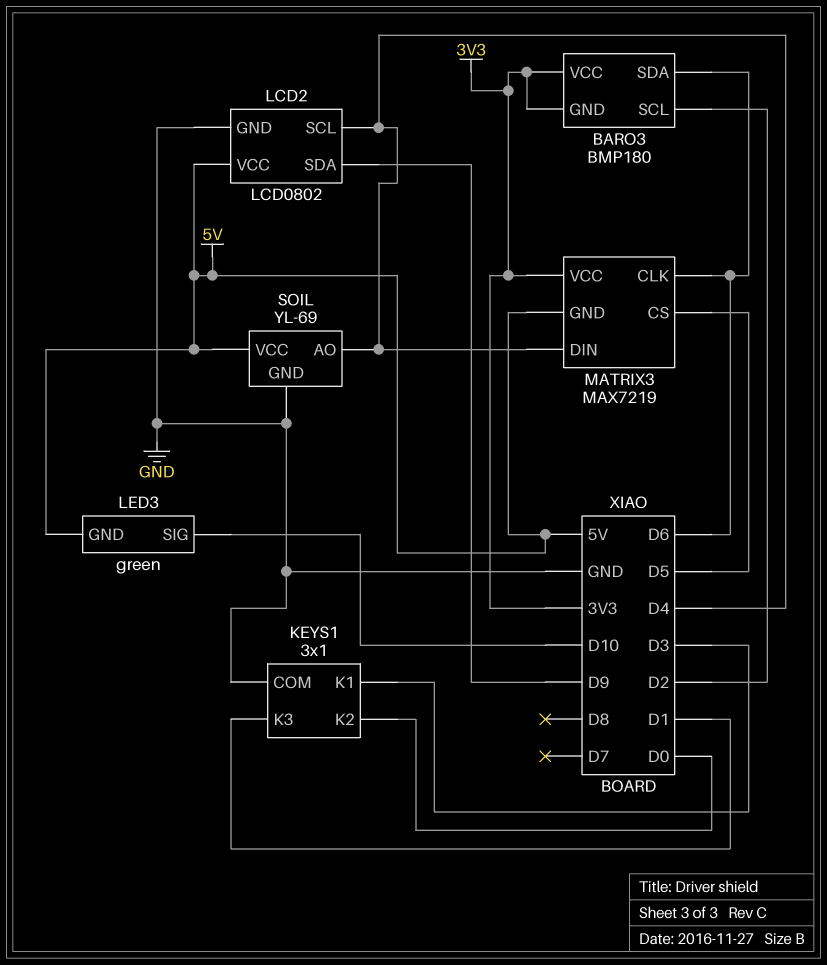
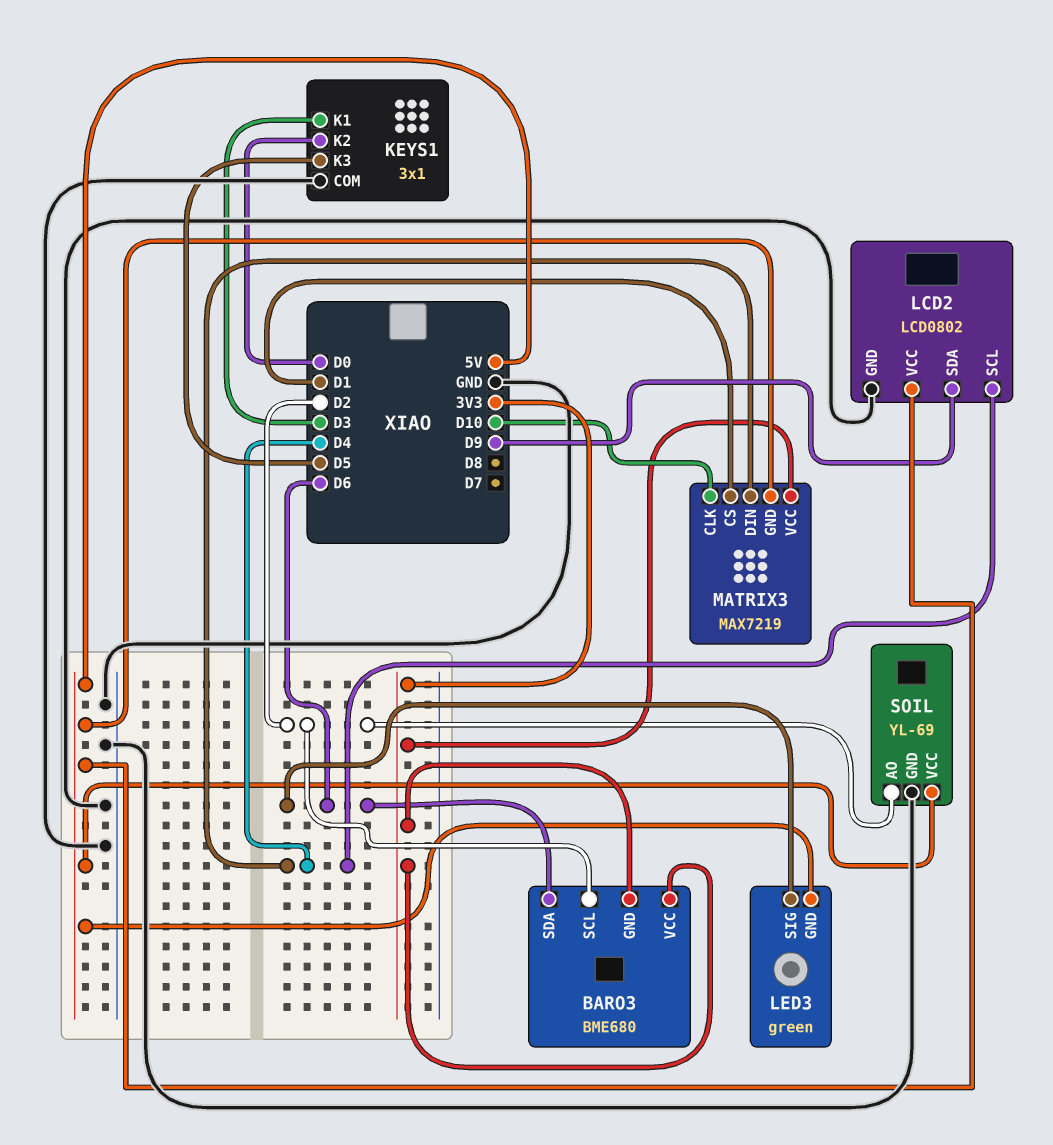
BARO3: BMP180 -> BME680
KEYS1 pin K3: D1 -> D5
LED3 pin SIG: D10 -> D6
MATRIX3 pin CLK: D6 -> D10
MATRIX3 pin CS: D5 -> D1
SOIL pin AO: D4 -> D2

